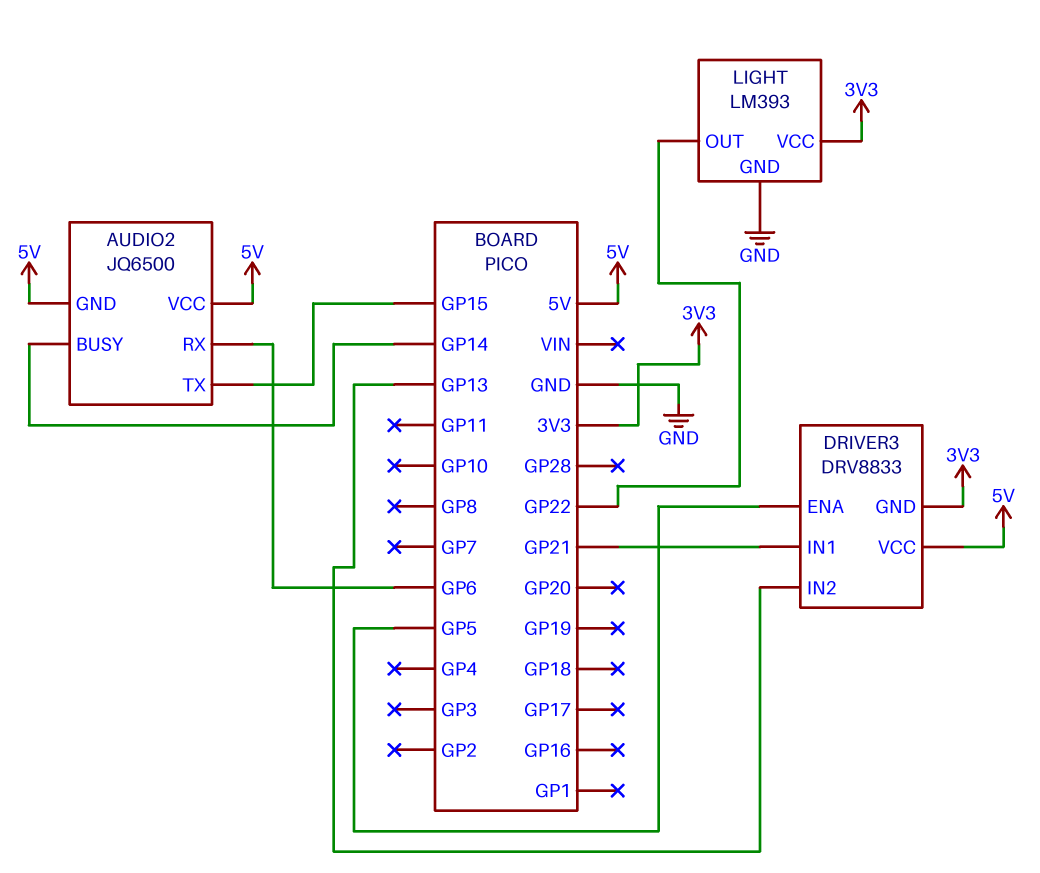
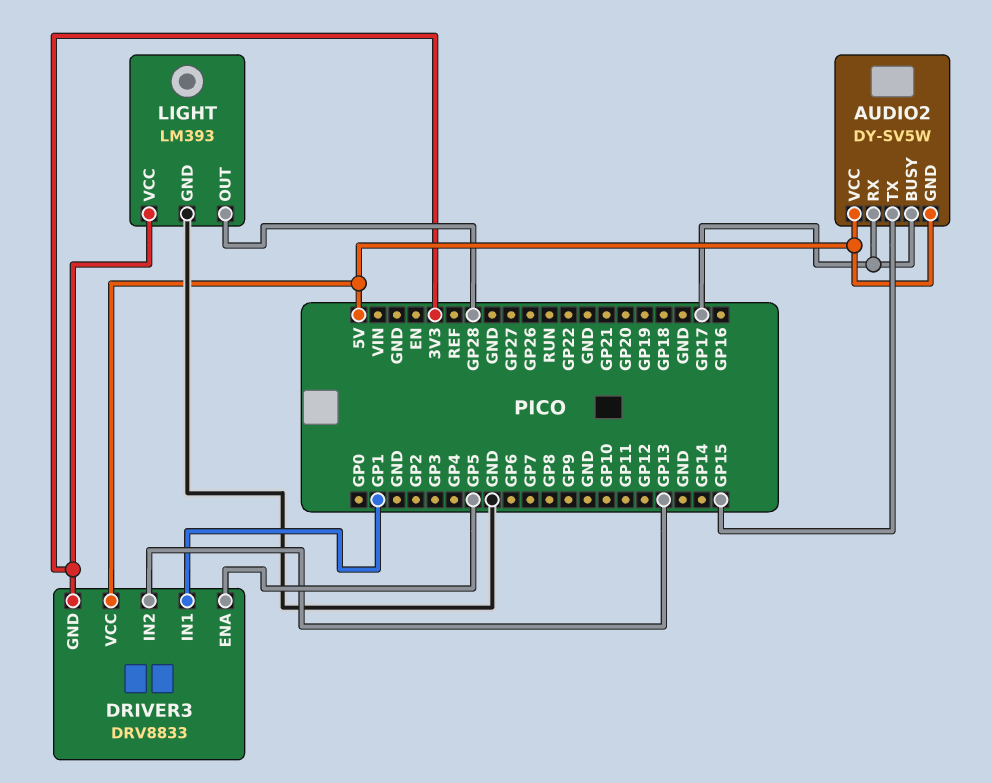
AUDIO2: JQ6500 -> DY-SV5W
AUDIO2 pin BUSY: GP14 -> GP17
AUDIO2 pin RX: GP6 -> GP17
DRIVER3 pin IN1: GP21 -> GP1
LIGHT pin OUT: GP22 -> GP28

